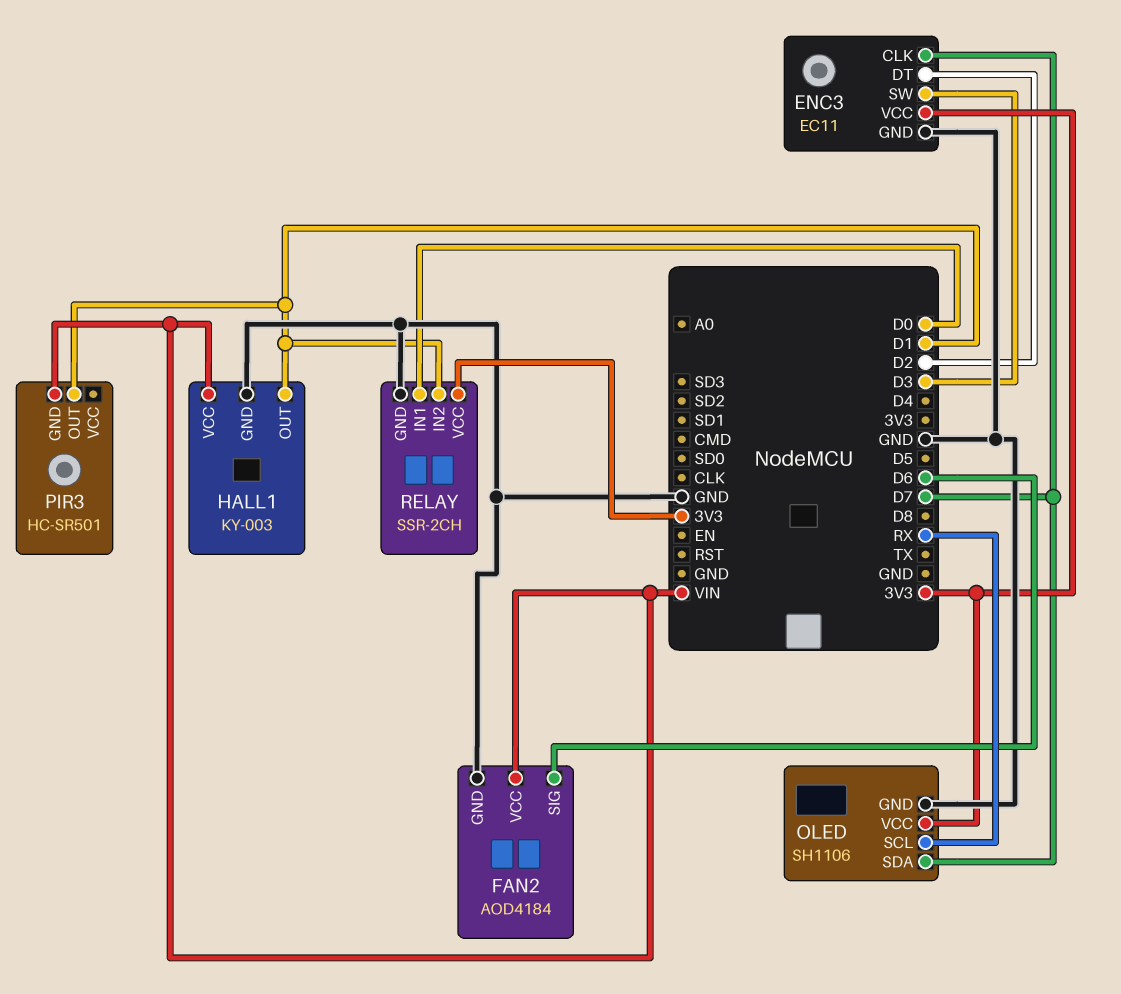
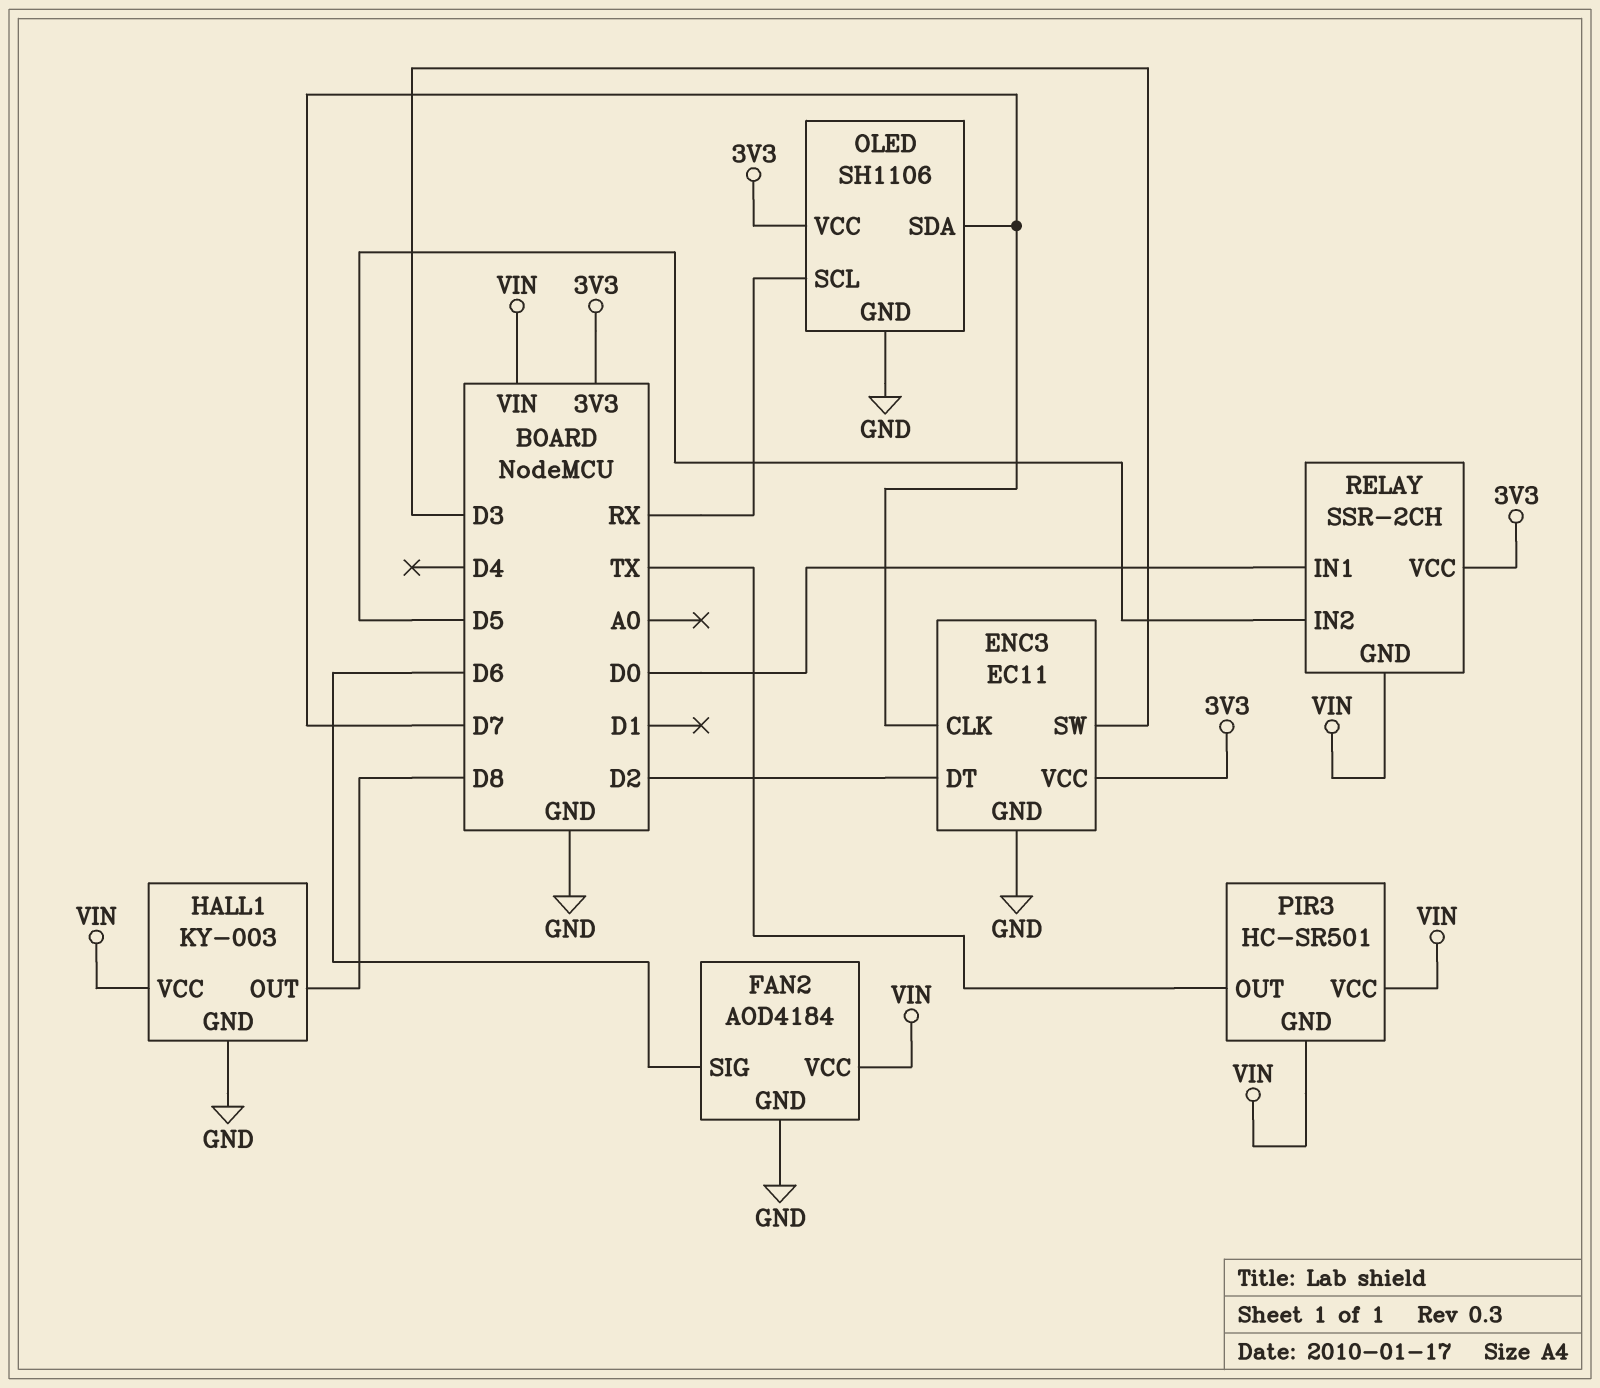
HALL1 pin OUT: D1 -> D8
PIR3 pin OUT: D1 -> TX
PIR3 pin VCC: none -> VIN
RELAY pin GND: GND -> VIN
RELAY pin IN2: D1 -> D5

